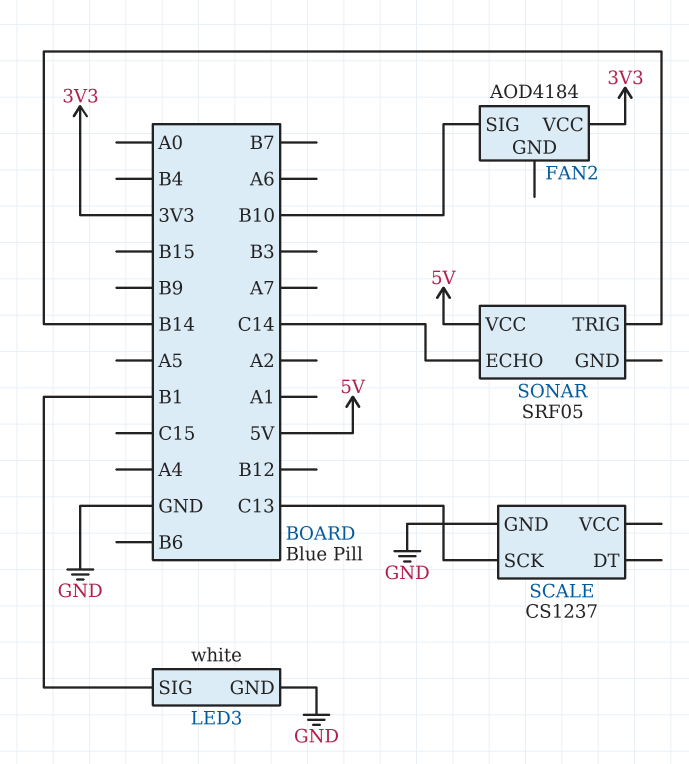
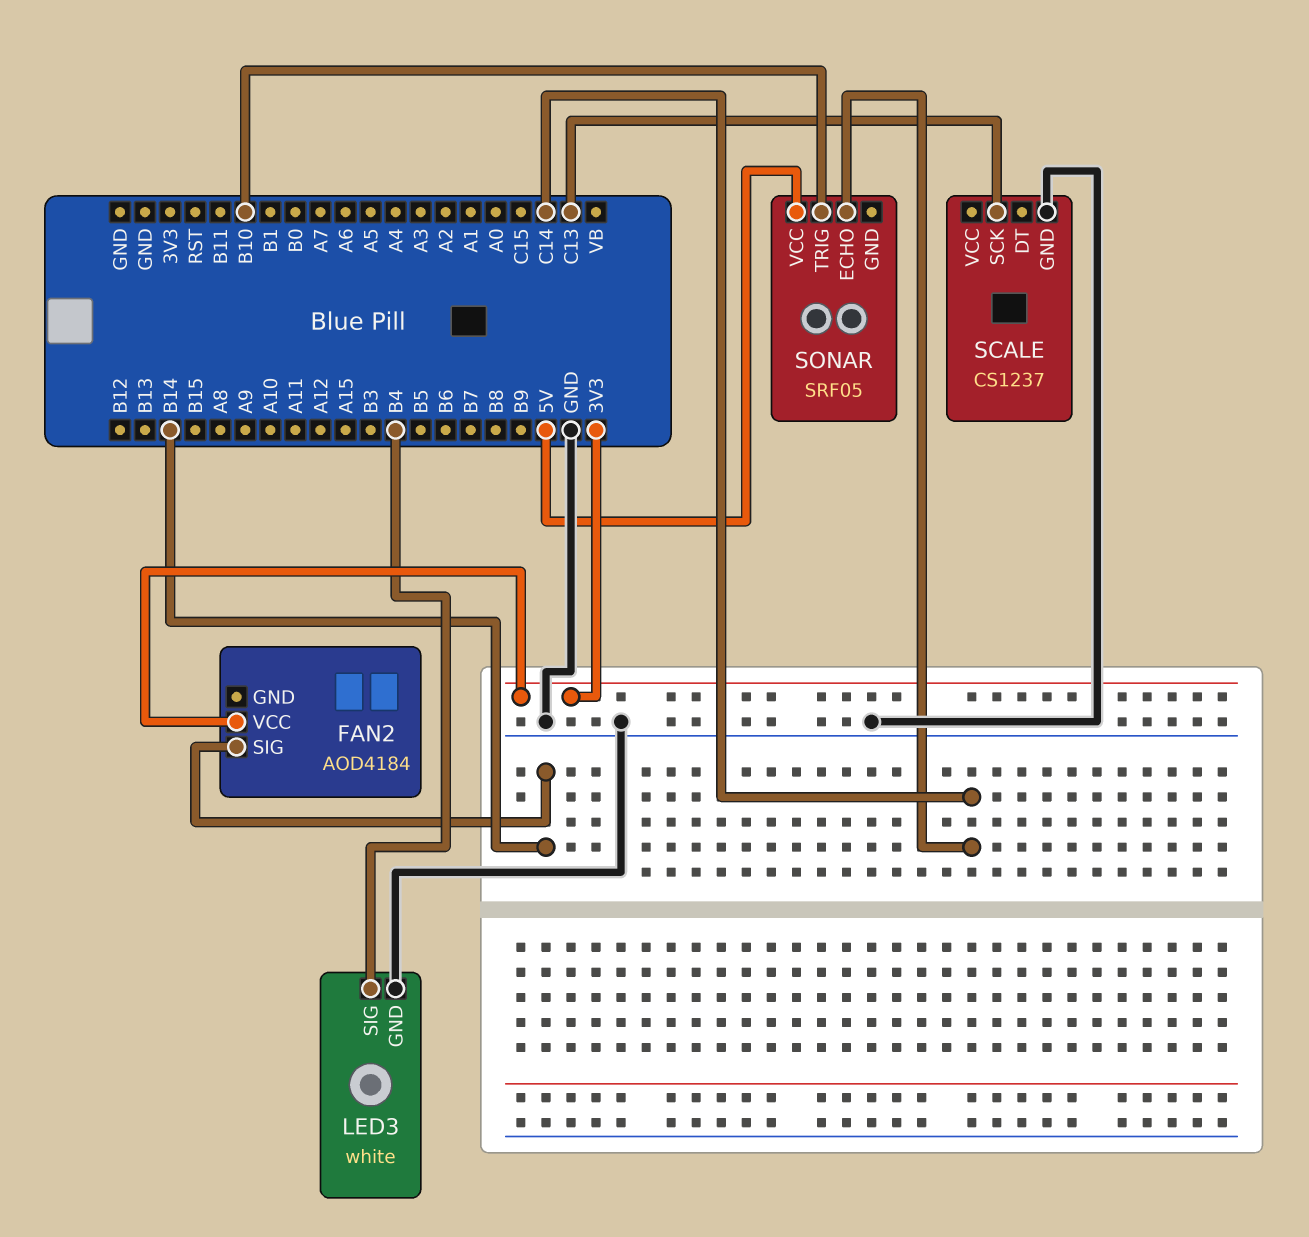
FAN2 pin SIG: B10 -> B14
LED3 pin SIG: B1 -> B4
SONAR pin TRIG: B14 -> B10

